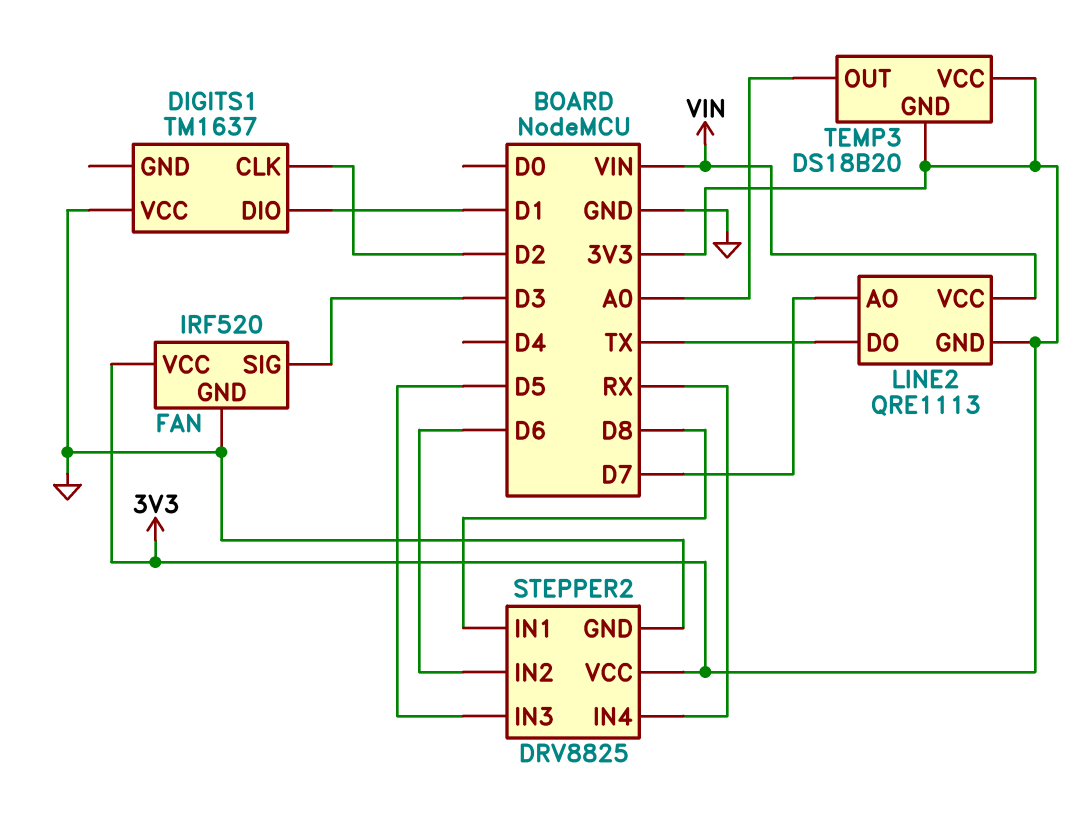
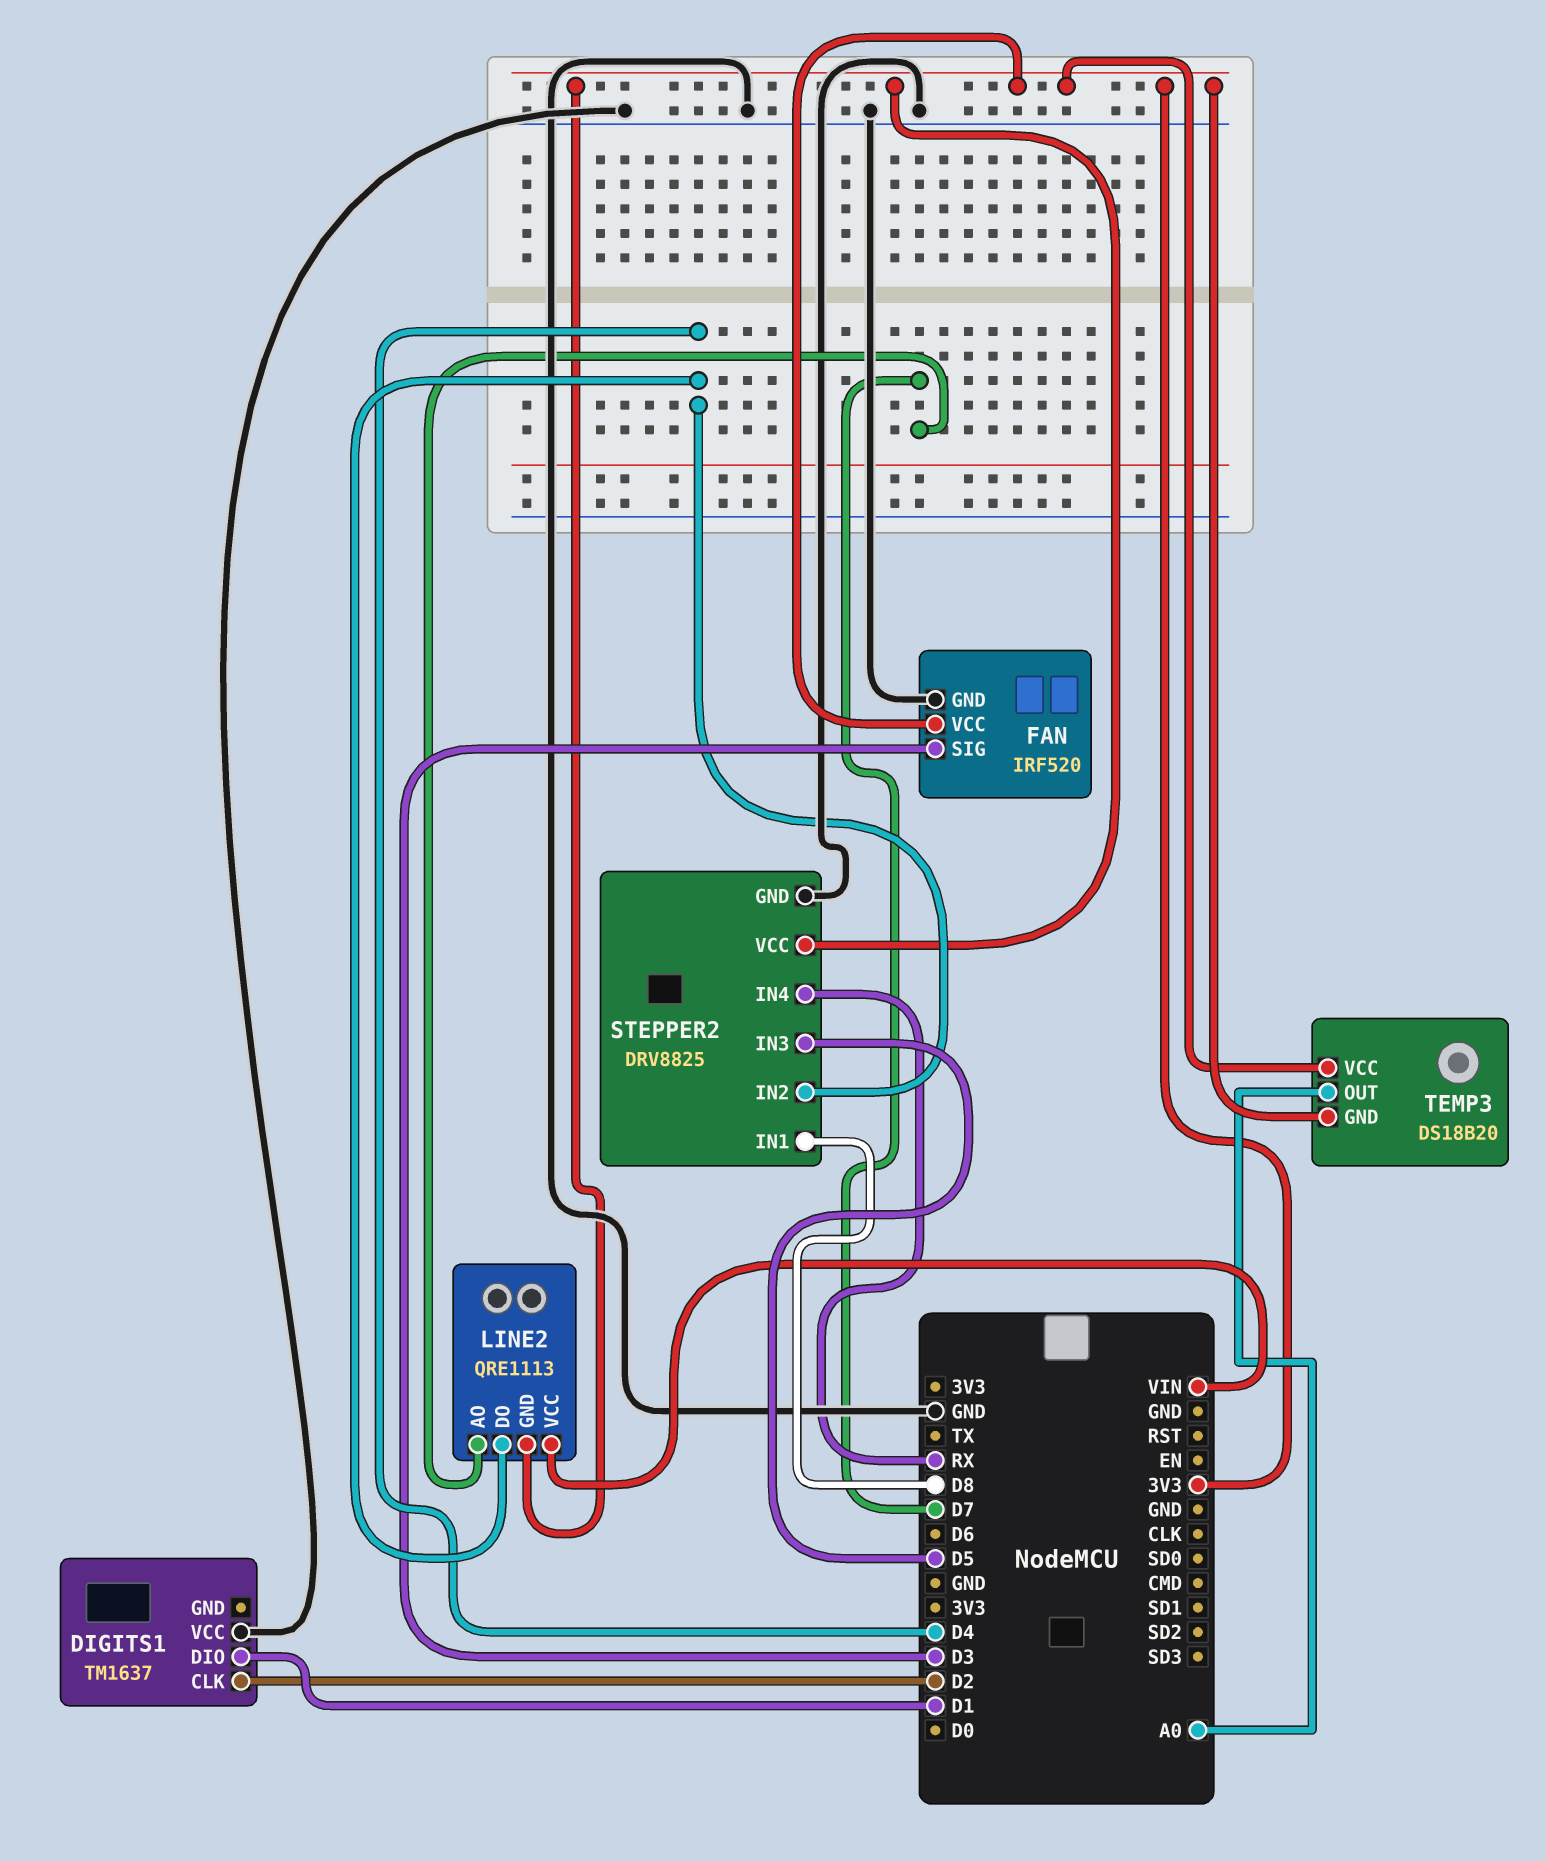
LINE2 pin DO: TX -> D4
STEPPER2 pin IN2: D6 -> D4

